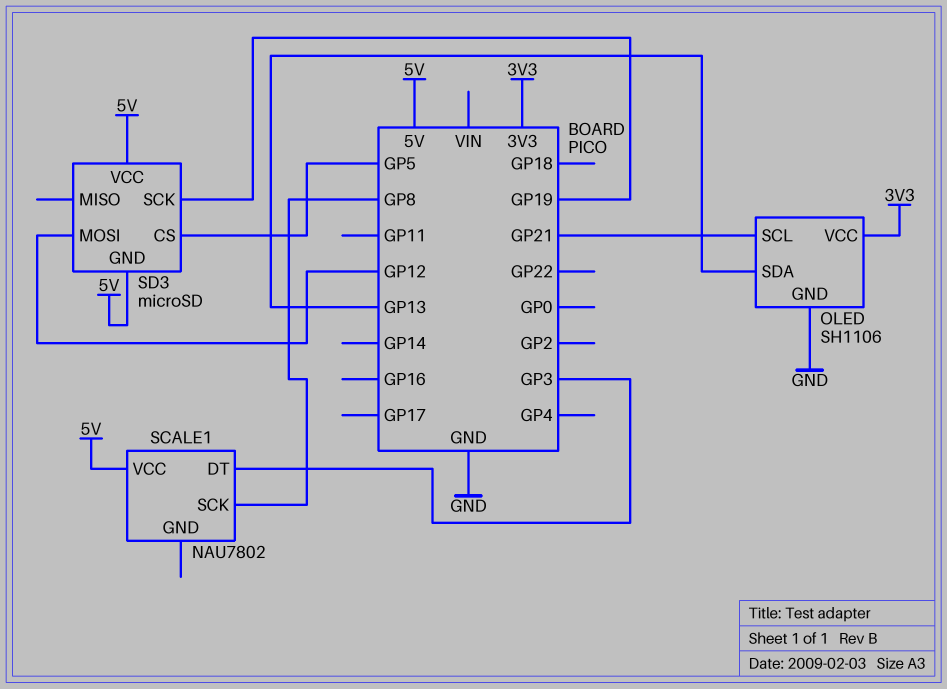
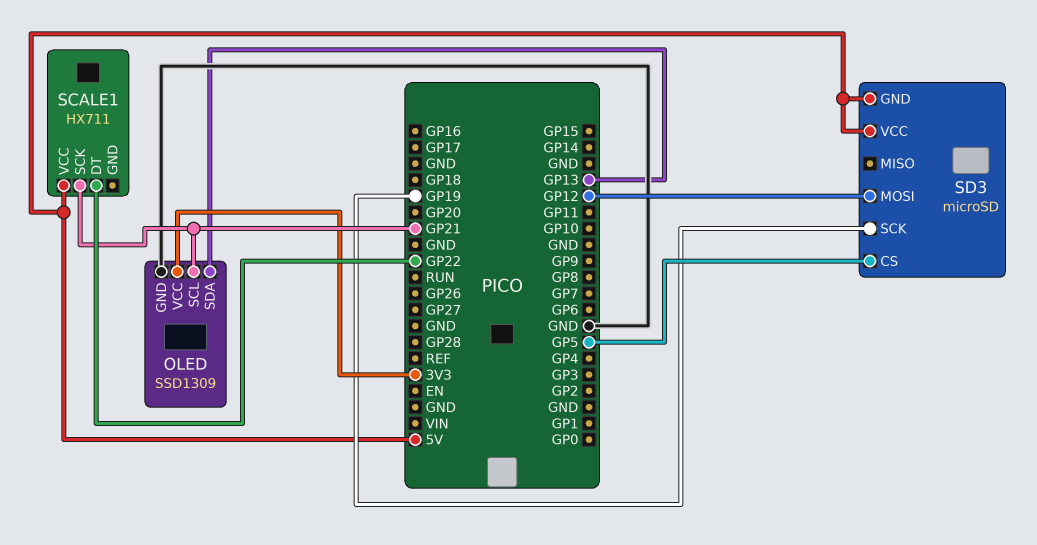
OLED: SH1106 -> SSD1309
SCALE1: NAU7802 -> HX711
SCALE1 pin DT: GP3 -> GP22
SCALE1 pin SCK: GP8 -> GP21

